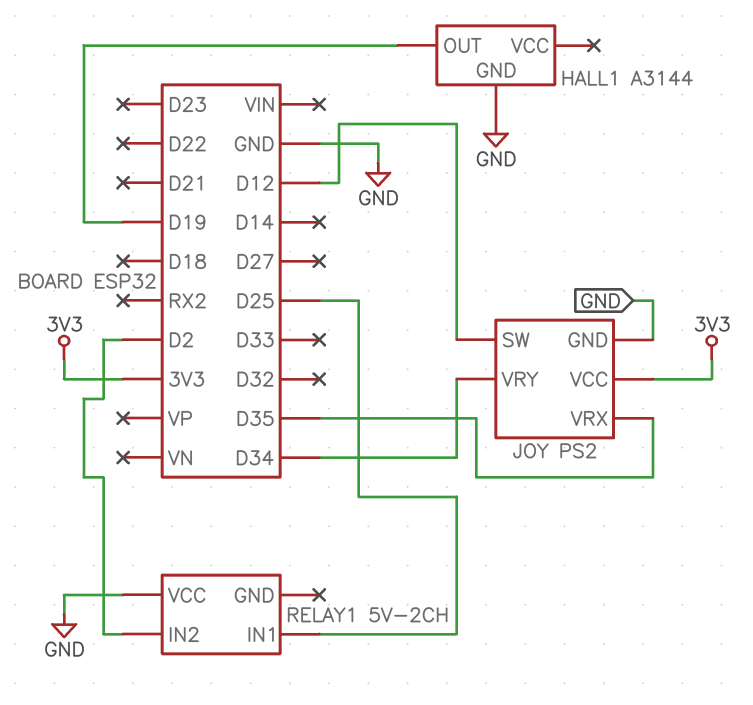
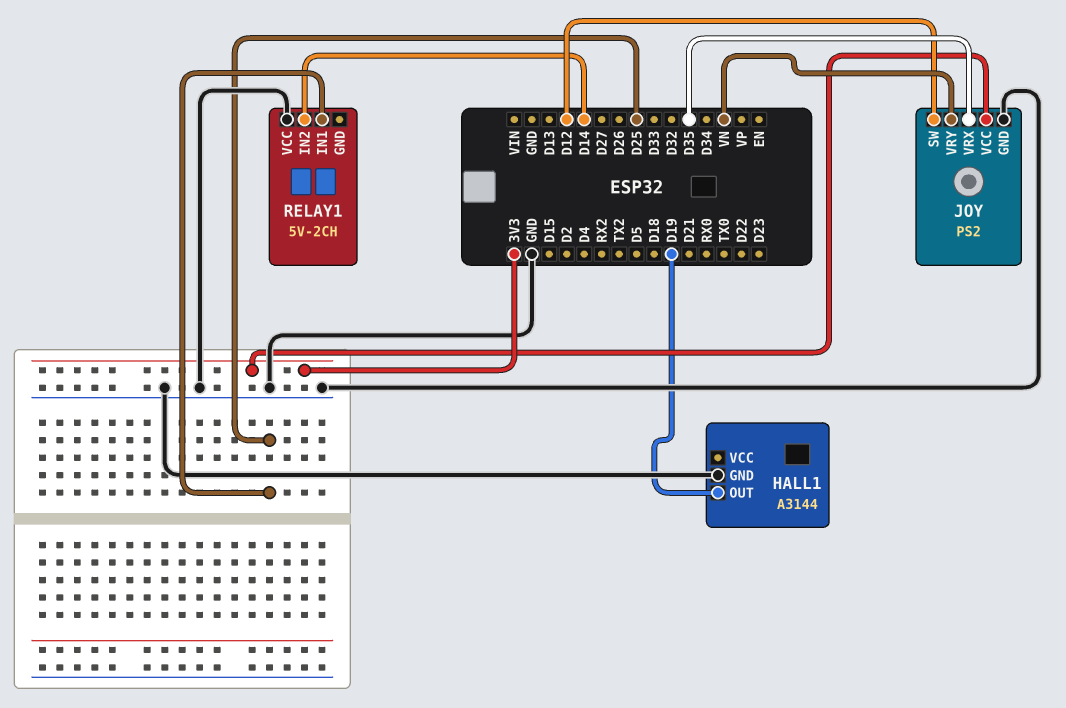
JOY pin VRY: D34 -> VN
RELAY1 pin IN2: D2 -> D14

